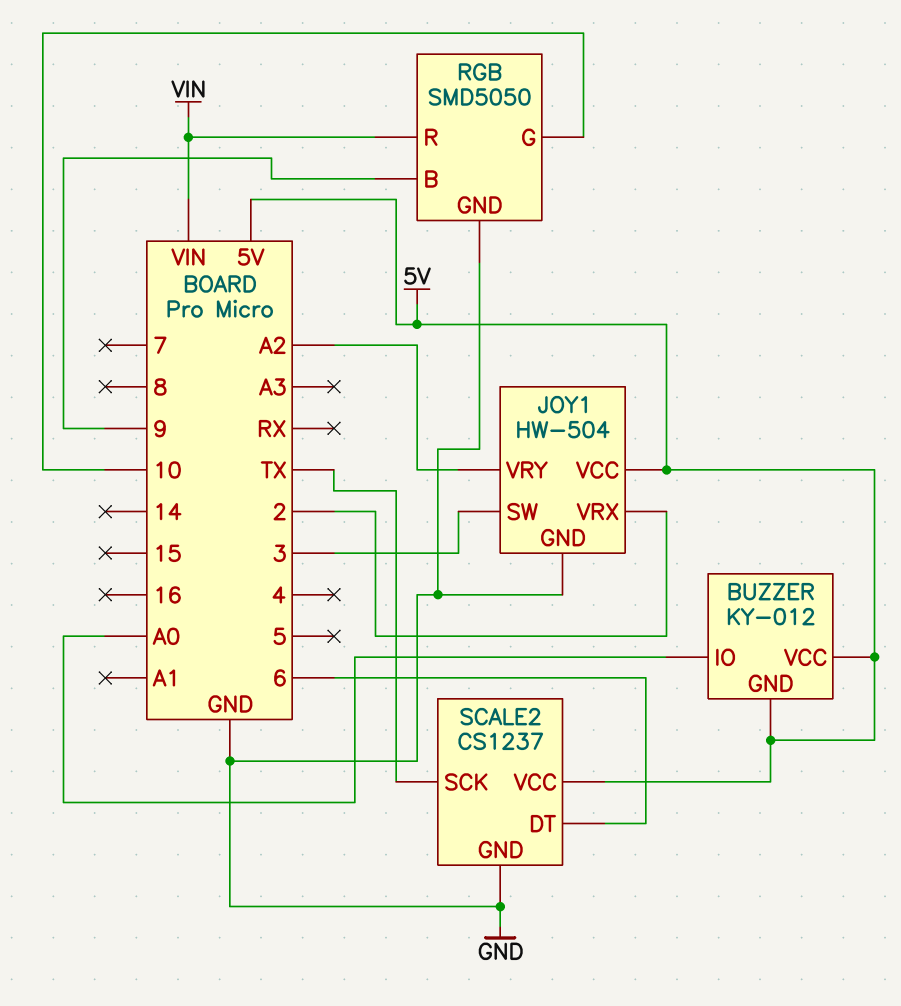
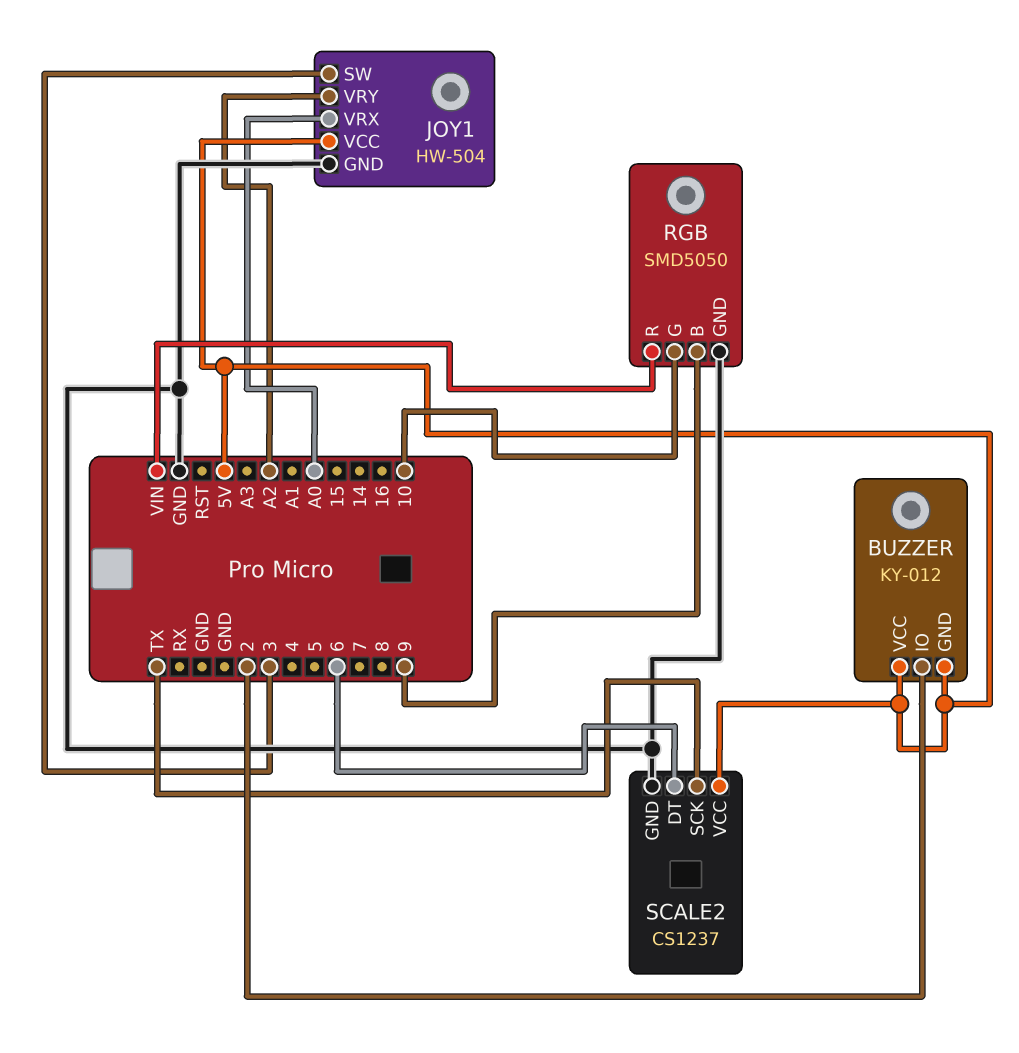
BUZZER pin IO: A0 -> 2
JOY1 pin VRX: 2 -> A0

